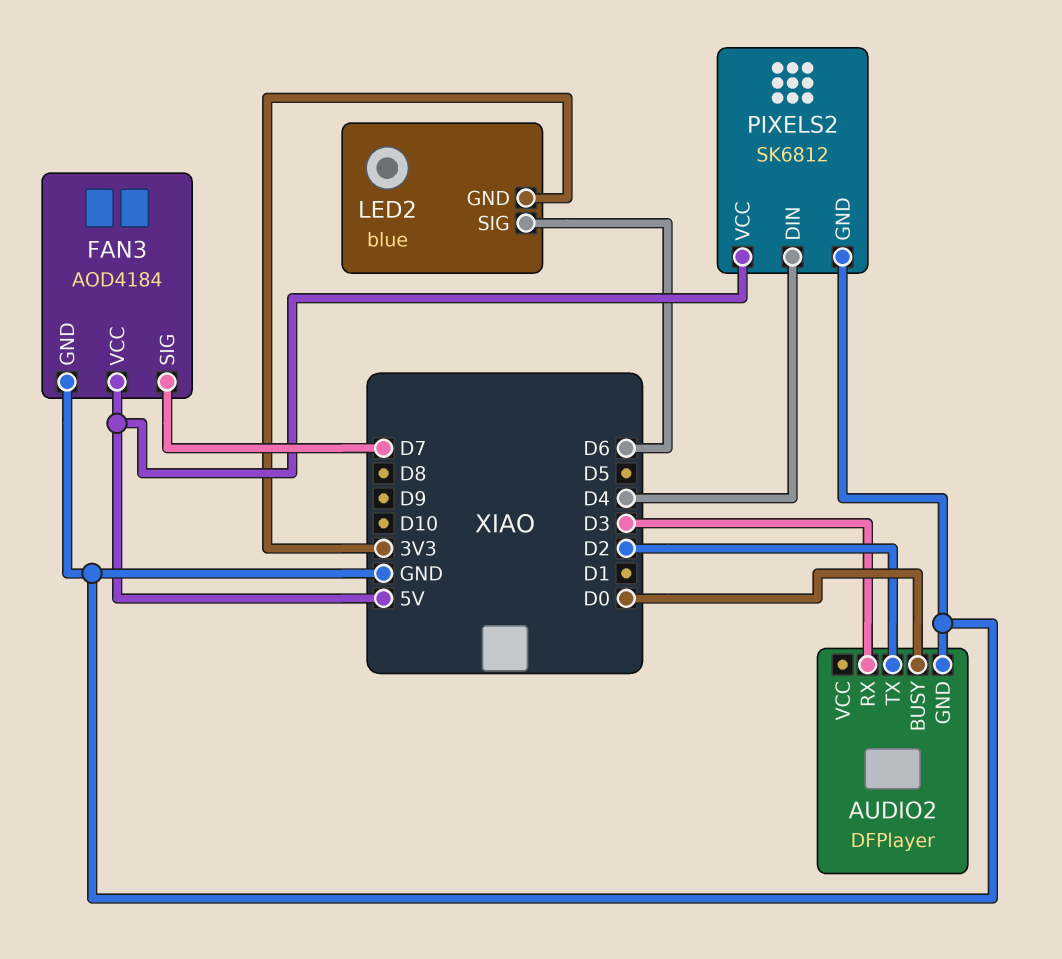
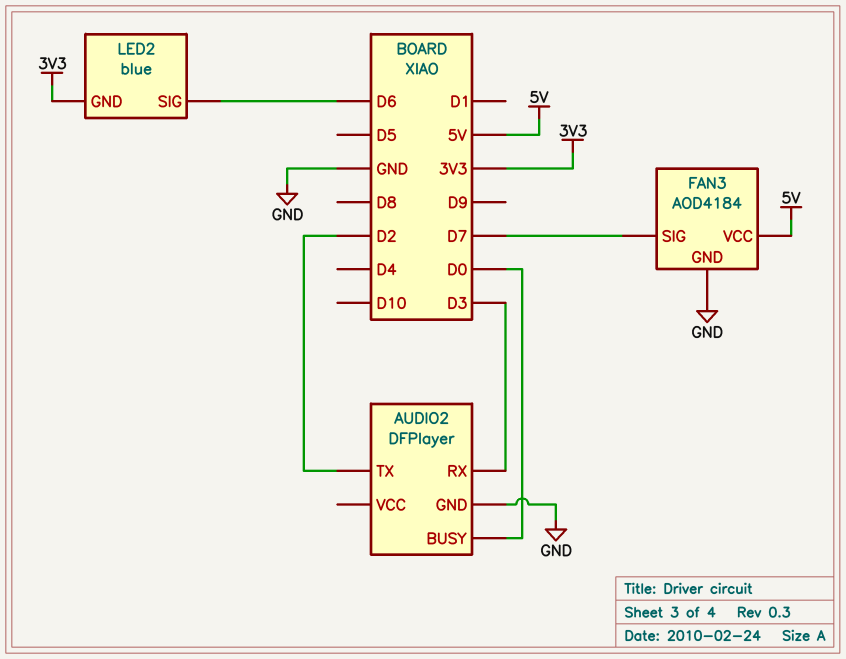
PIXELS2: SK6812 -> none
PIXELS2 pin DIN: D4 -> none
PIXELS2 pin GND: GND -> none
PIXELS2 pin VCC: 5V -> none

